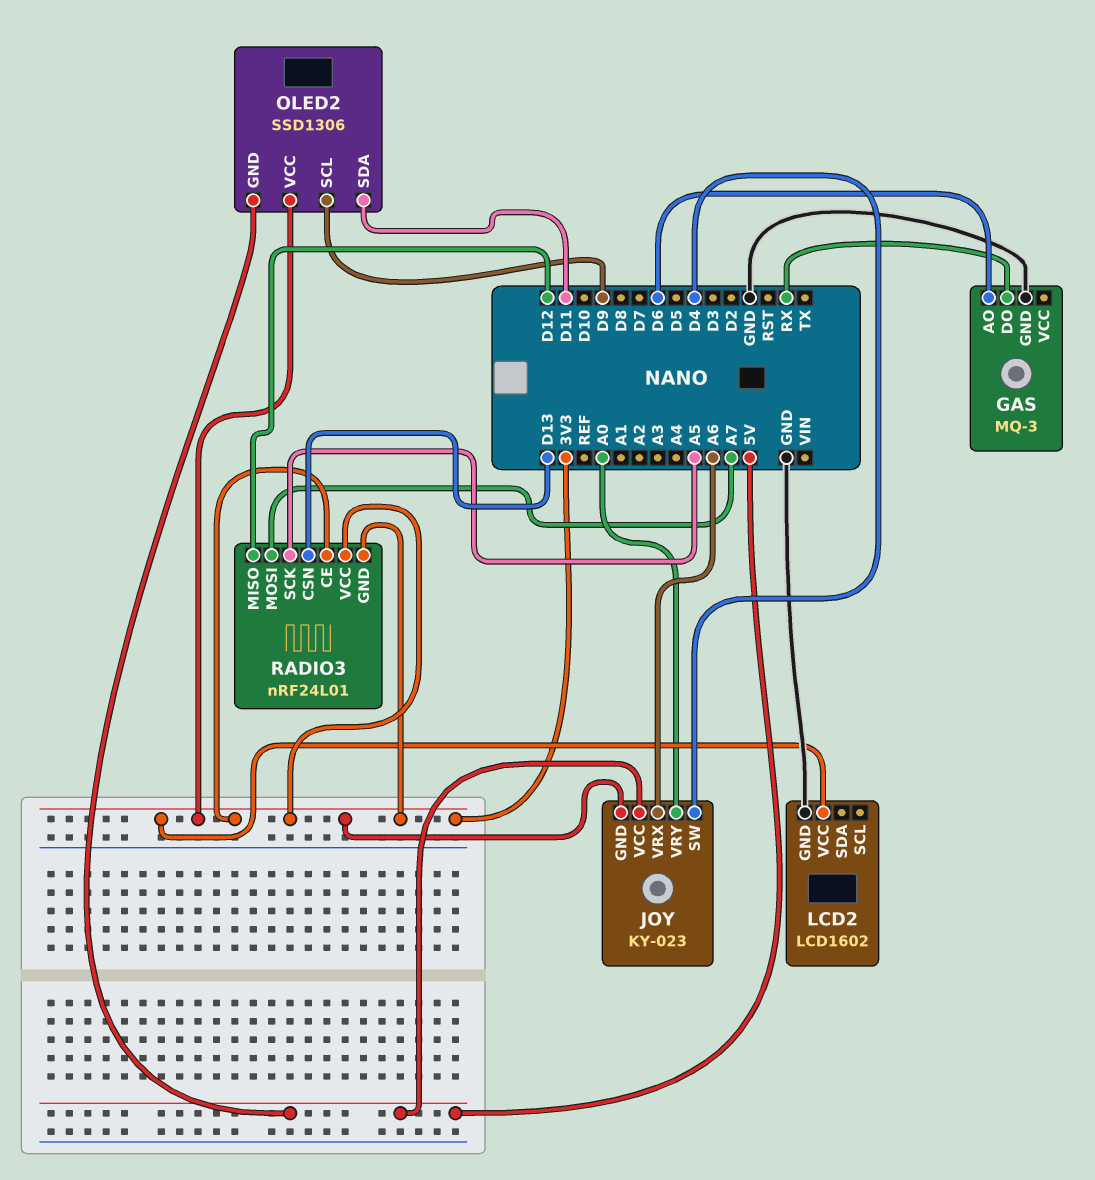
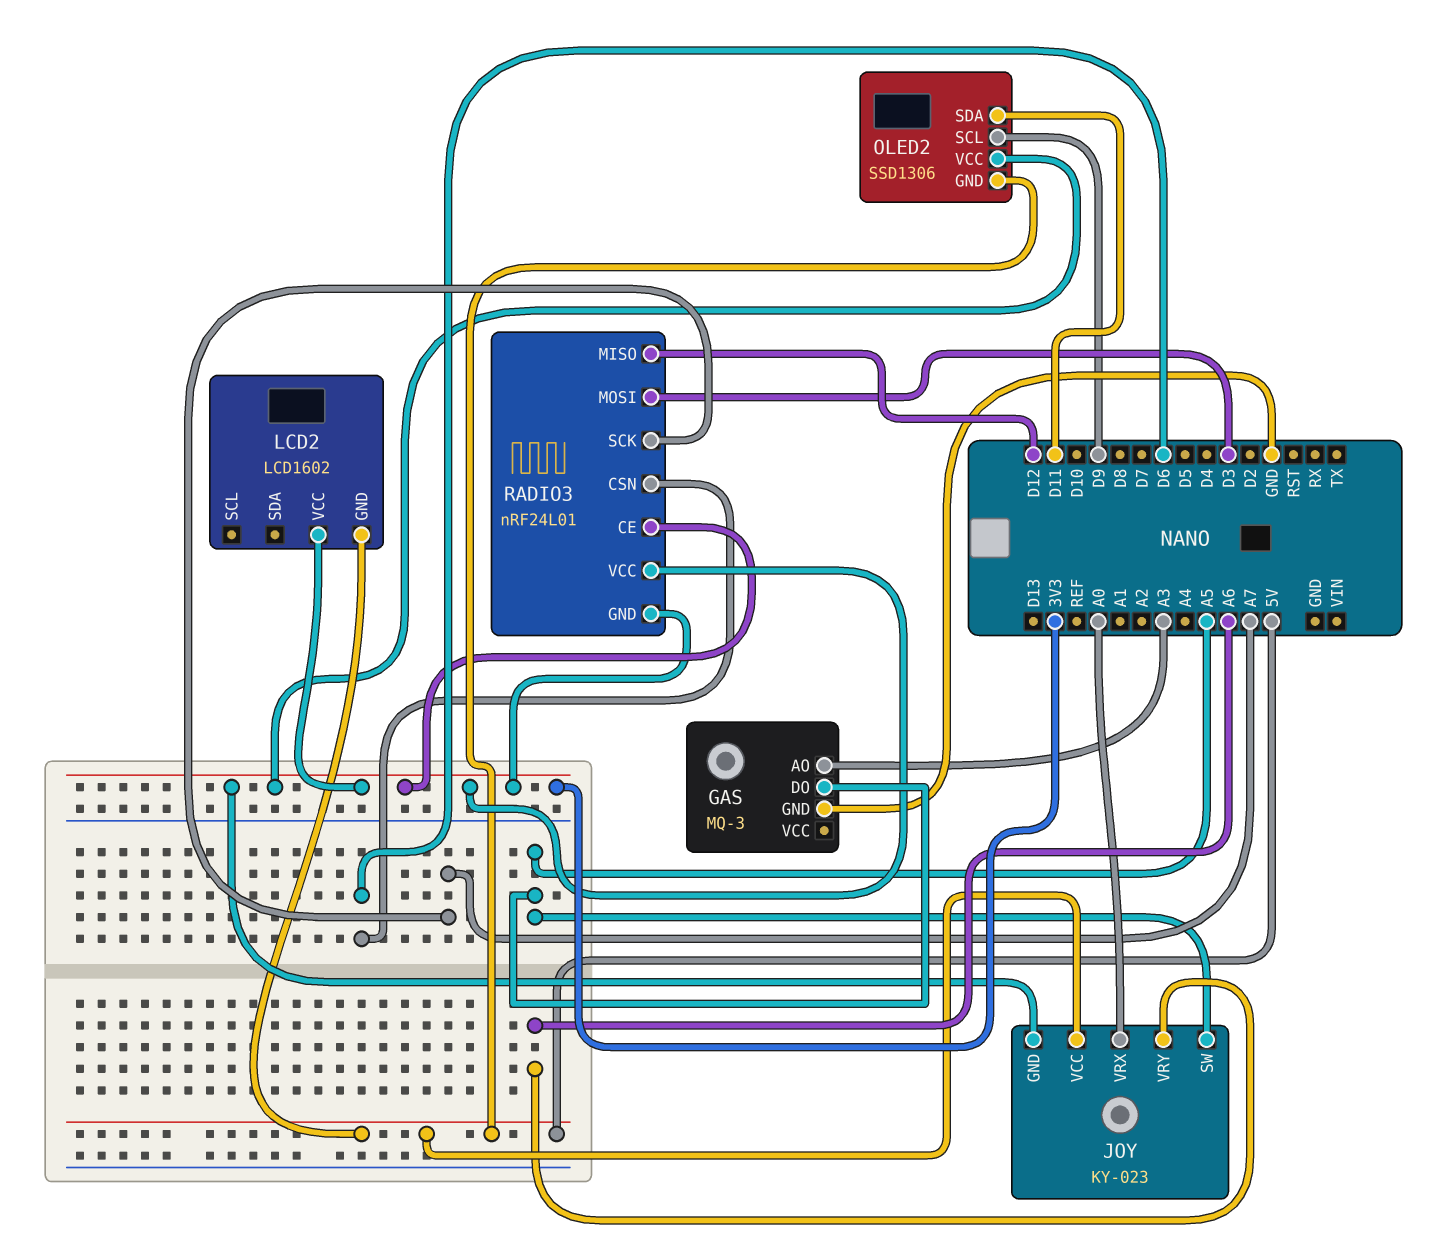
GAS pin AO: D6 -> A3
GAS pin DO: RX -> A5
JOY pin SW: D4 -> A5
JOY pin VRX: A6 -> A0
JOY pin VRY: A0 -> A6
LCD2 pin GND: GND -> 5V
RADIO3 pin CSN: D13 -> D6
RADIO3 pin MOSI: A7 -> D3
RADIO3 pin SCK: A5 -> A7

